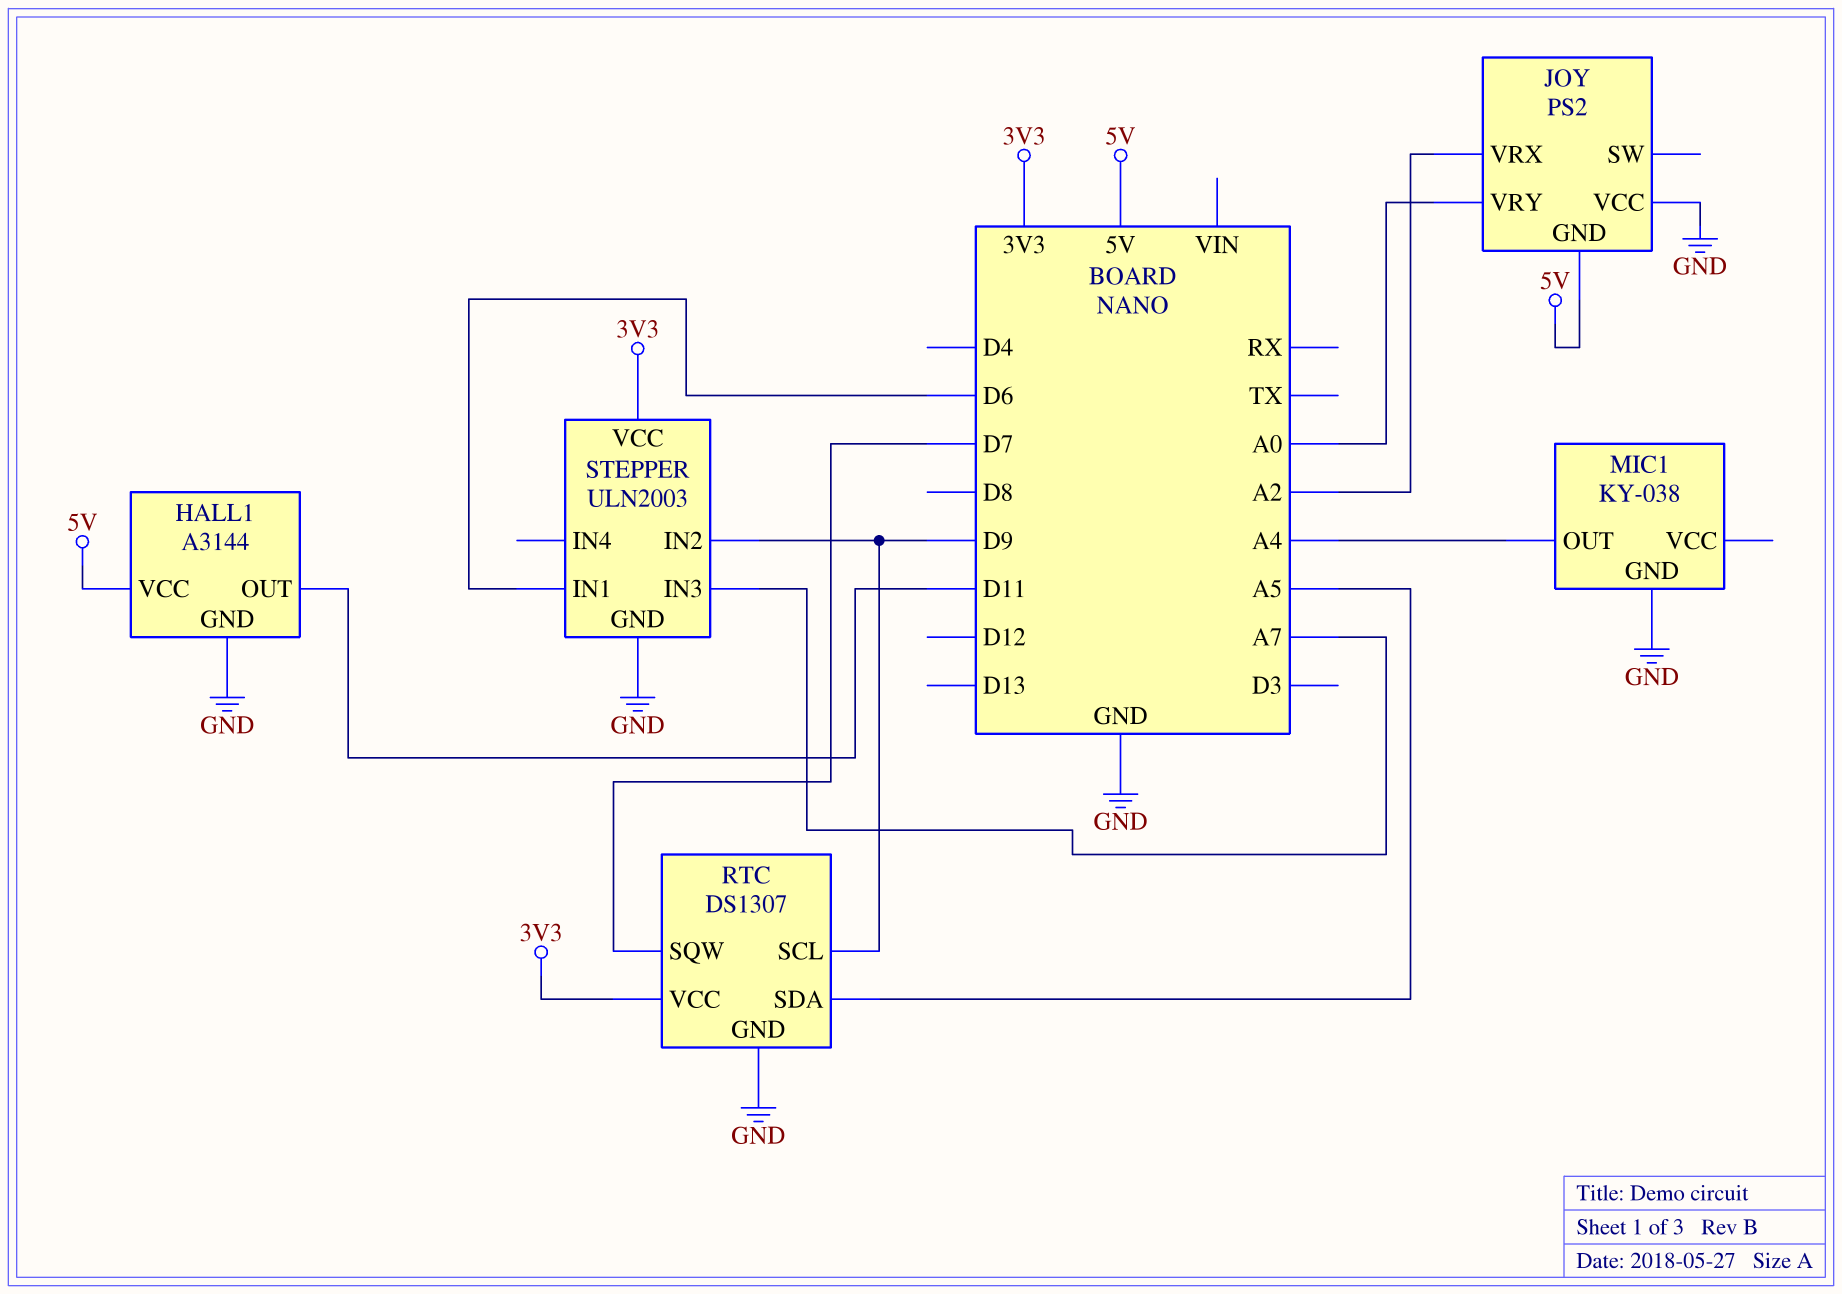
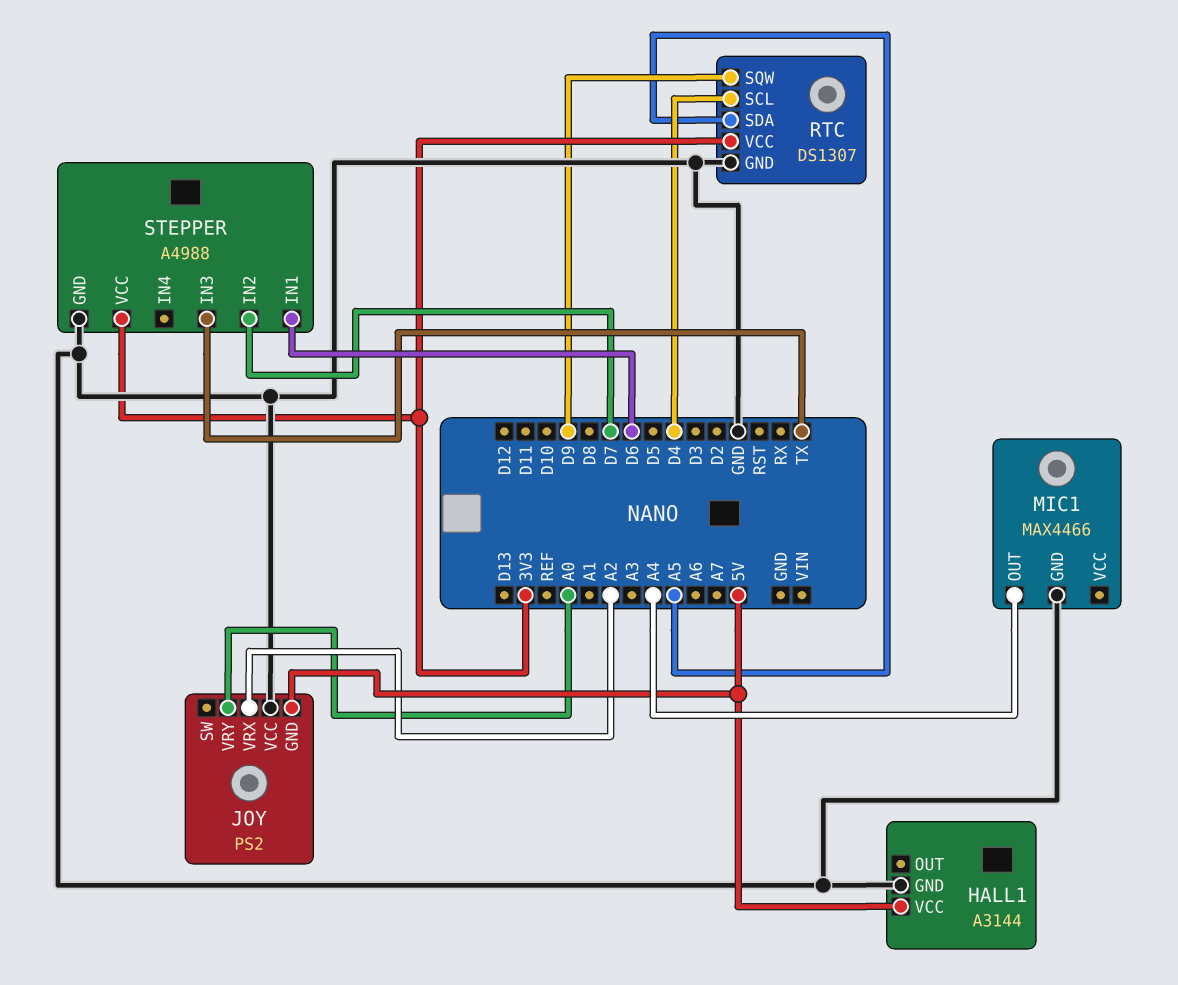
HALL1 pin OUT: D11 -> none
MIC1: KY-038 -> MAX4466
RTC pin SCL: D9 -> D4
RTC pin SQW: D7 -> D9
STEPPER: ULN2003 -> A4988
STEPPER pin IN2: D9 -> D7
STEPPER pin IN3: A7 -> TX

